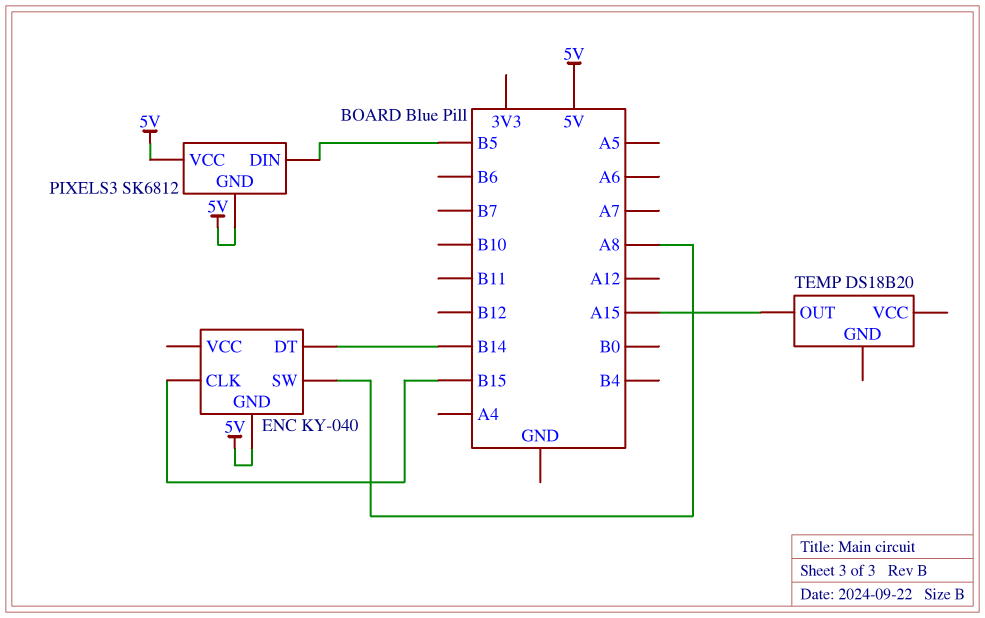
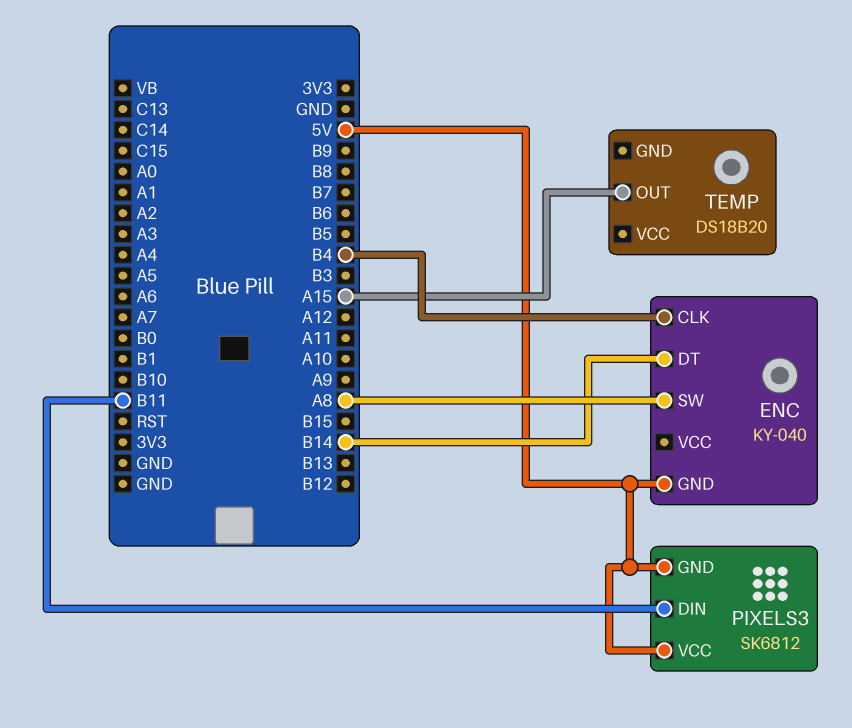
ENC pin CLK: B15 -> B4
PIXELS3 pin DIN: B5 -> B11

